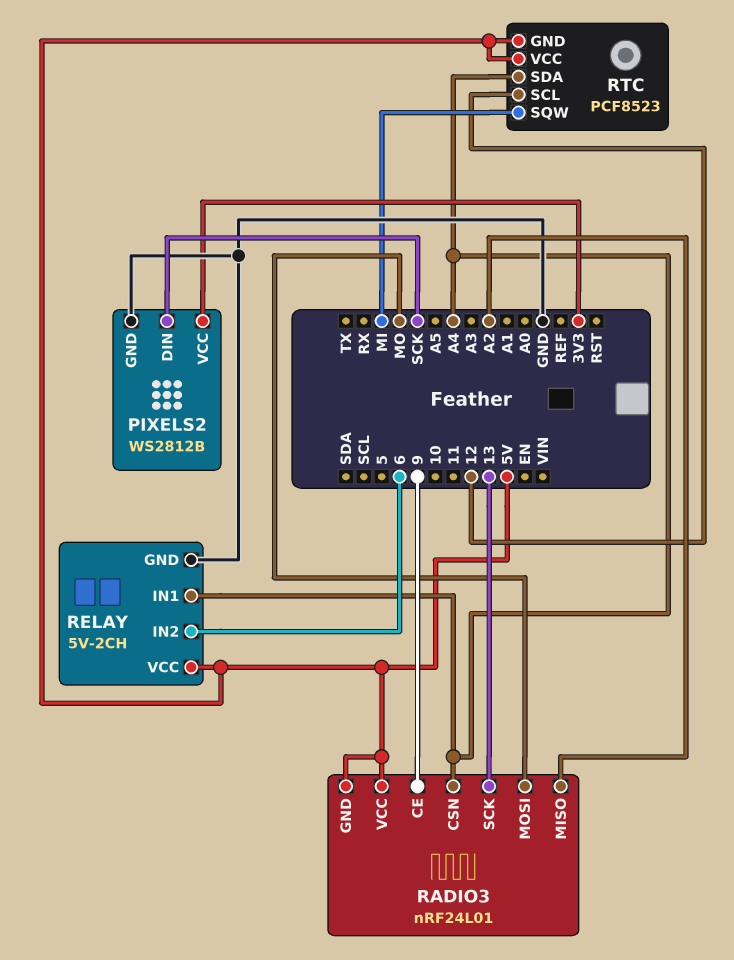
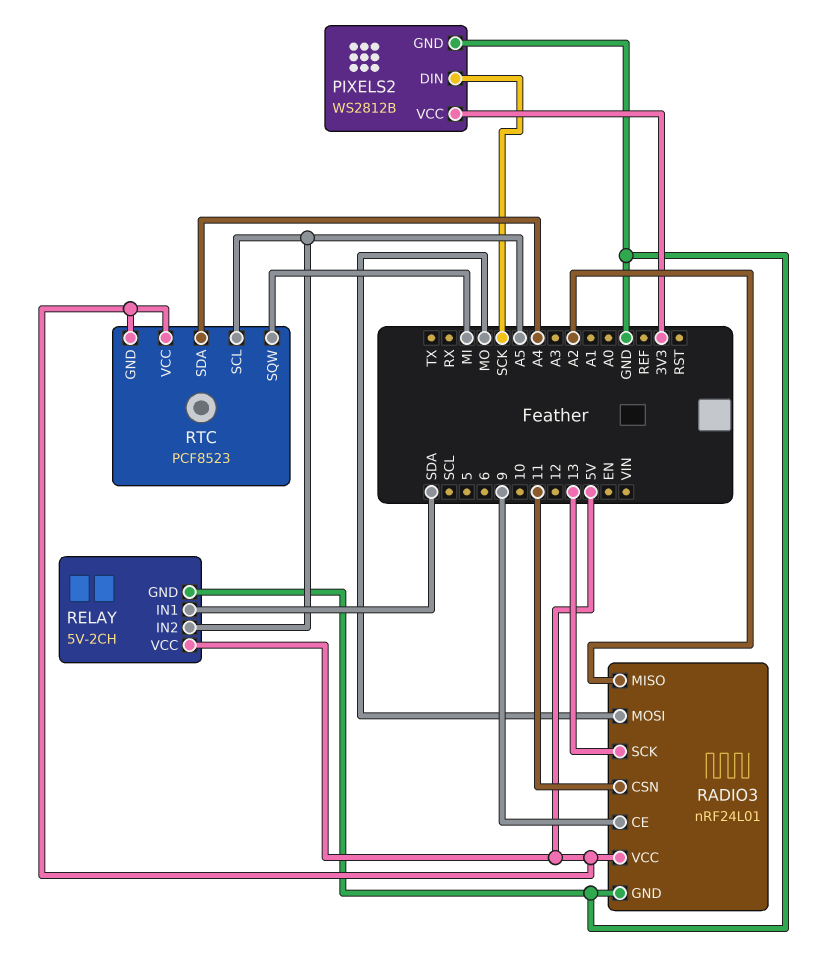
RADIO3 pin CSN: A4 -> 11
RADIO3 pin GND: 5V -> GND
RELAY pin IN1: A4 -> SDA
RELAY pin IN2: 6 -> A5
RTC pin SCL: 12 -> A5

